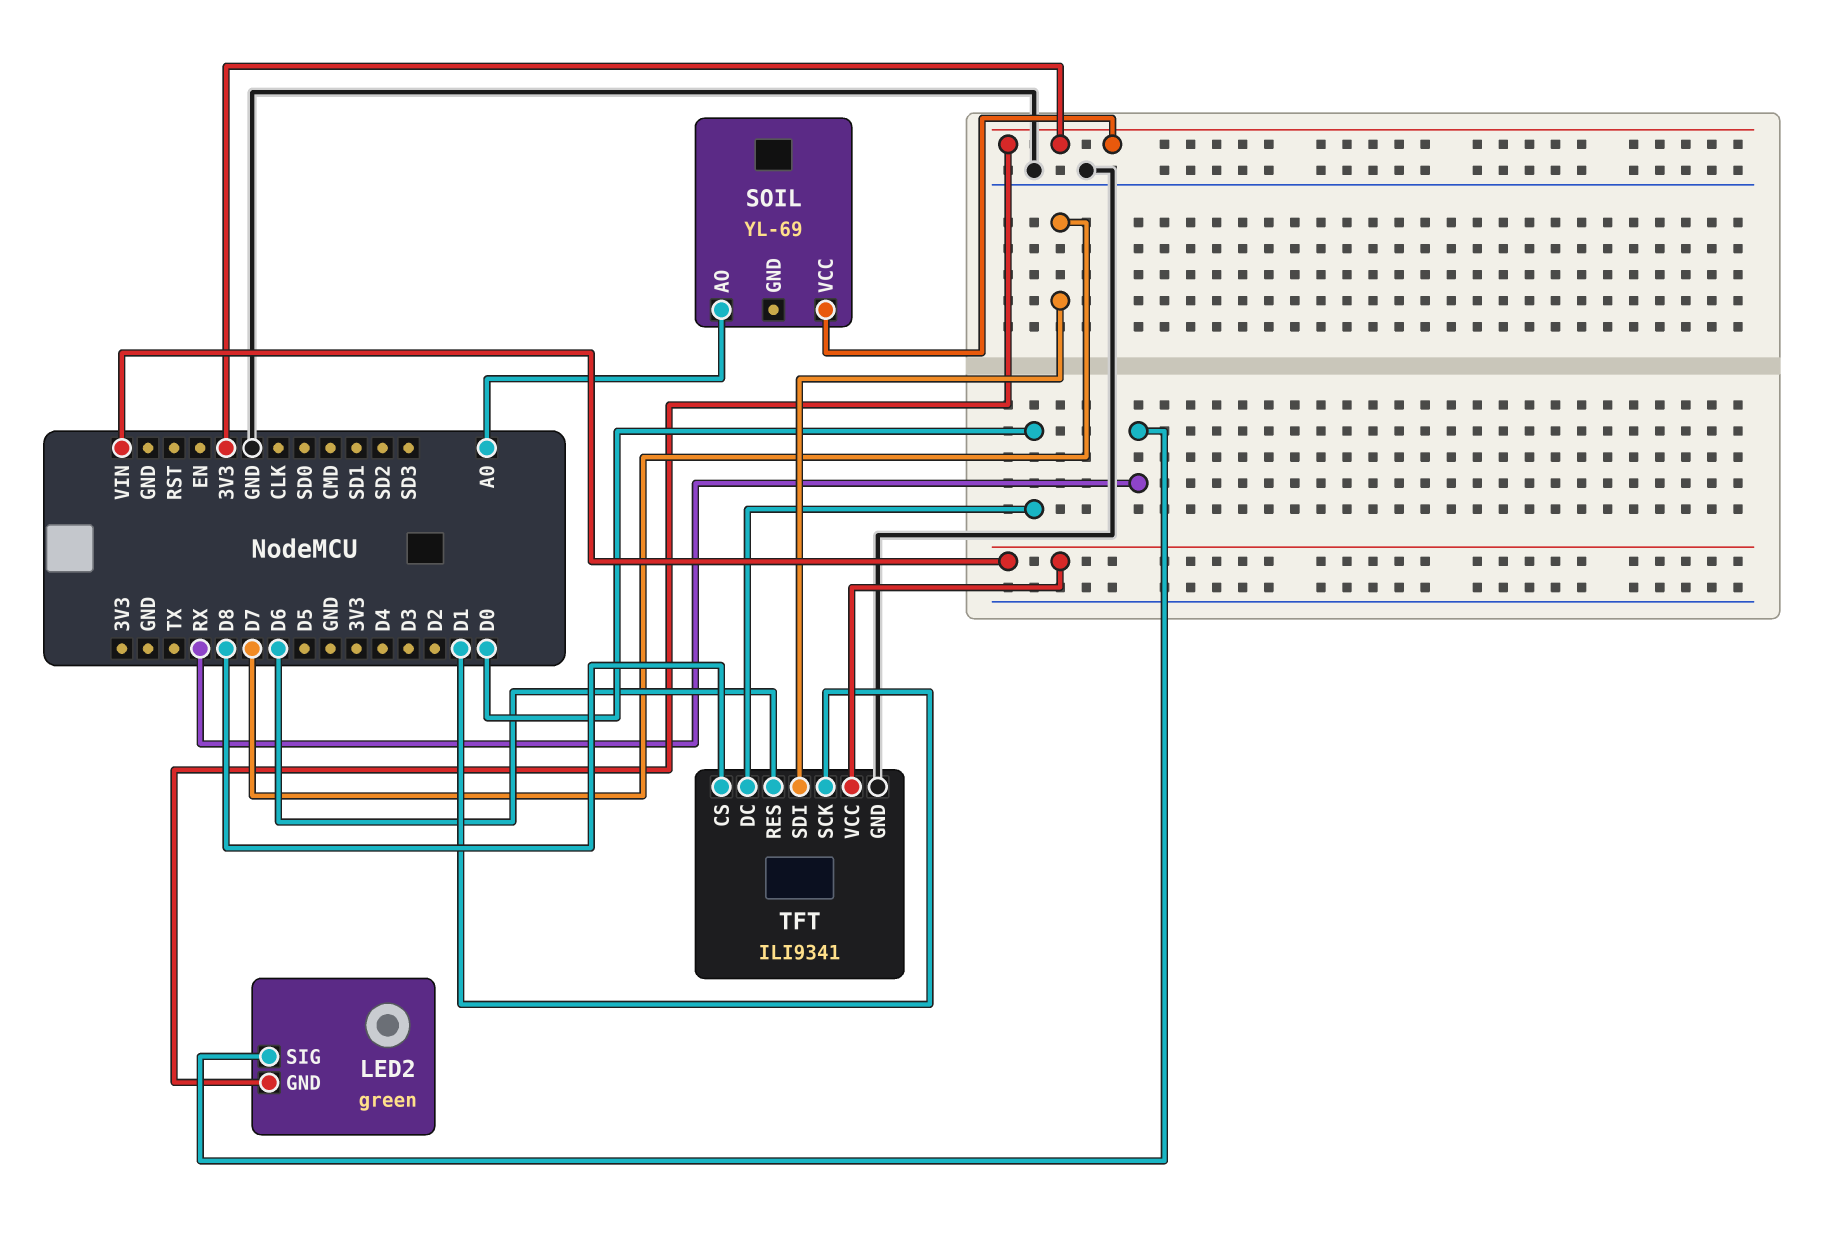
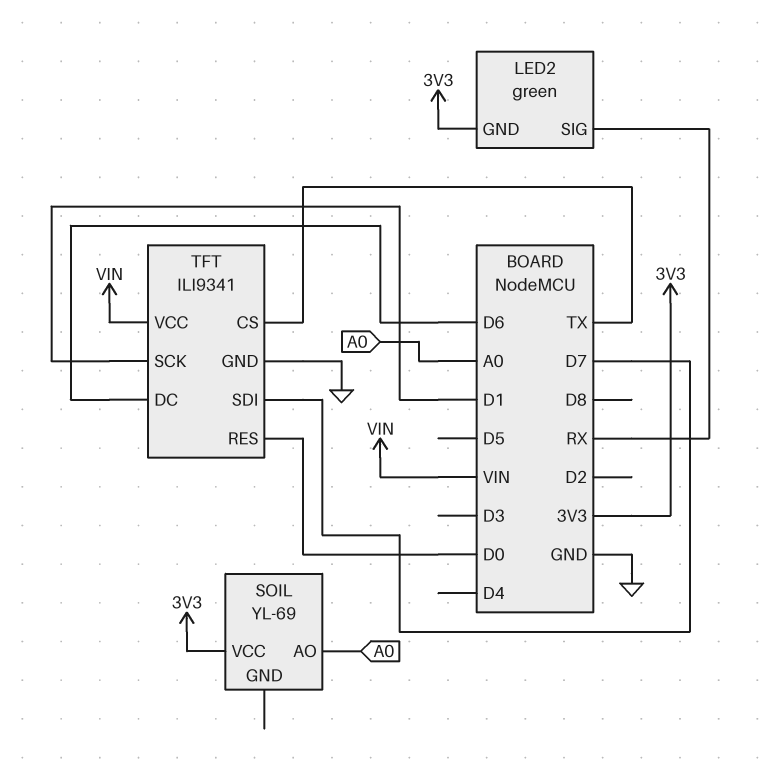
TFT pin CS: D8 -> TX
TFT pin DC: D0 -> D6
TFT pin RES: D6 -> D0

